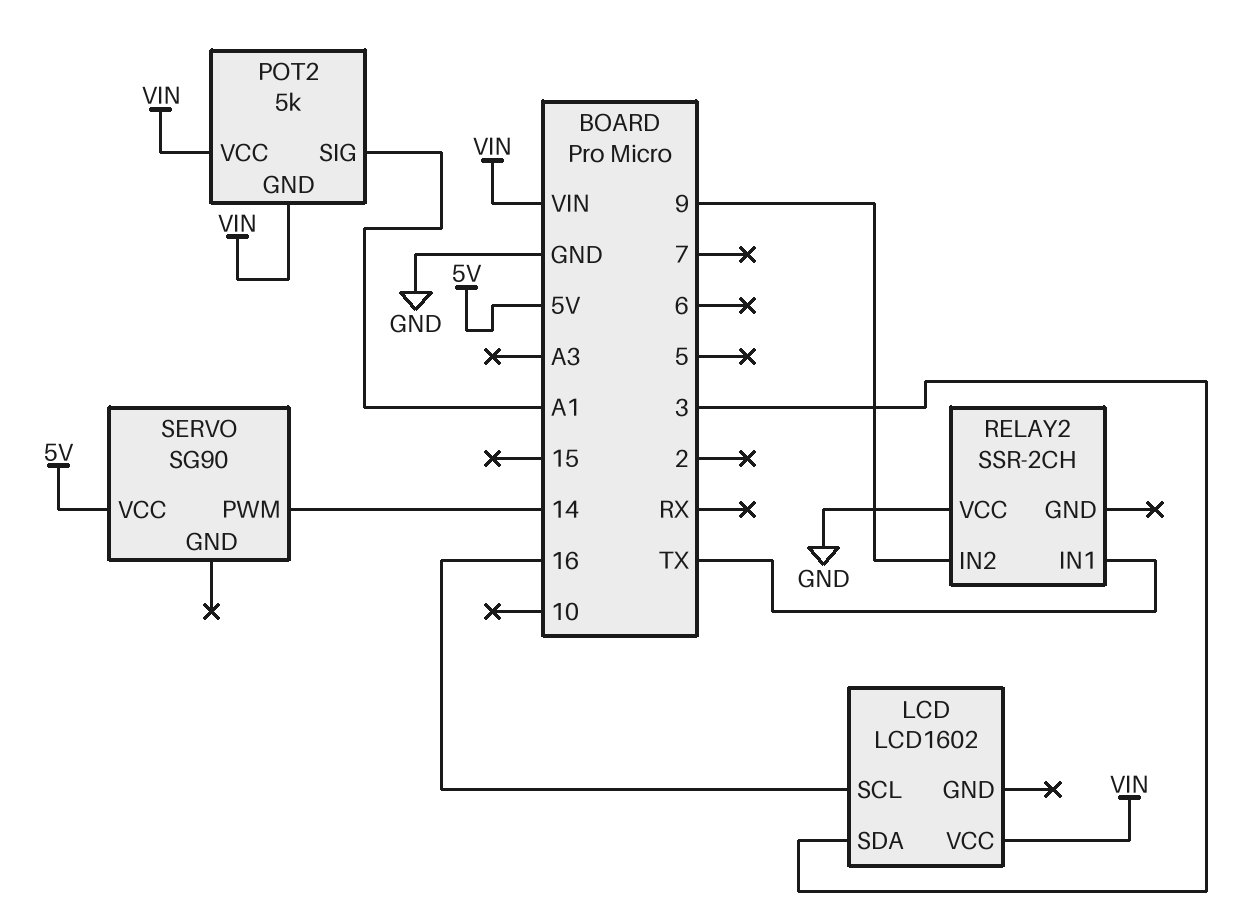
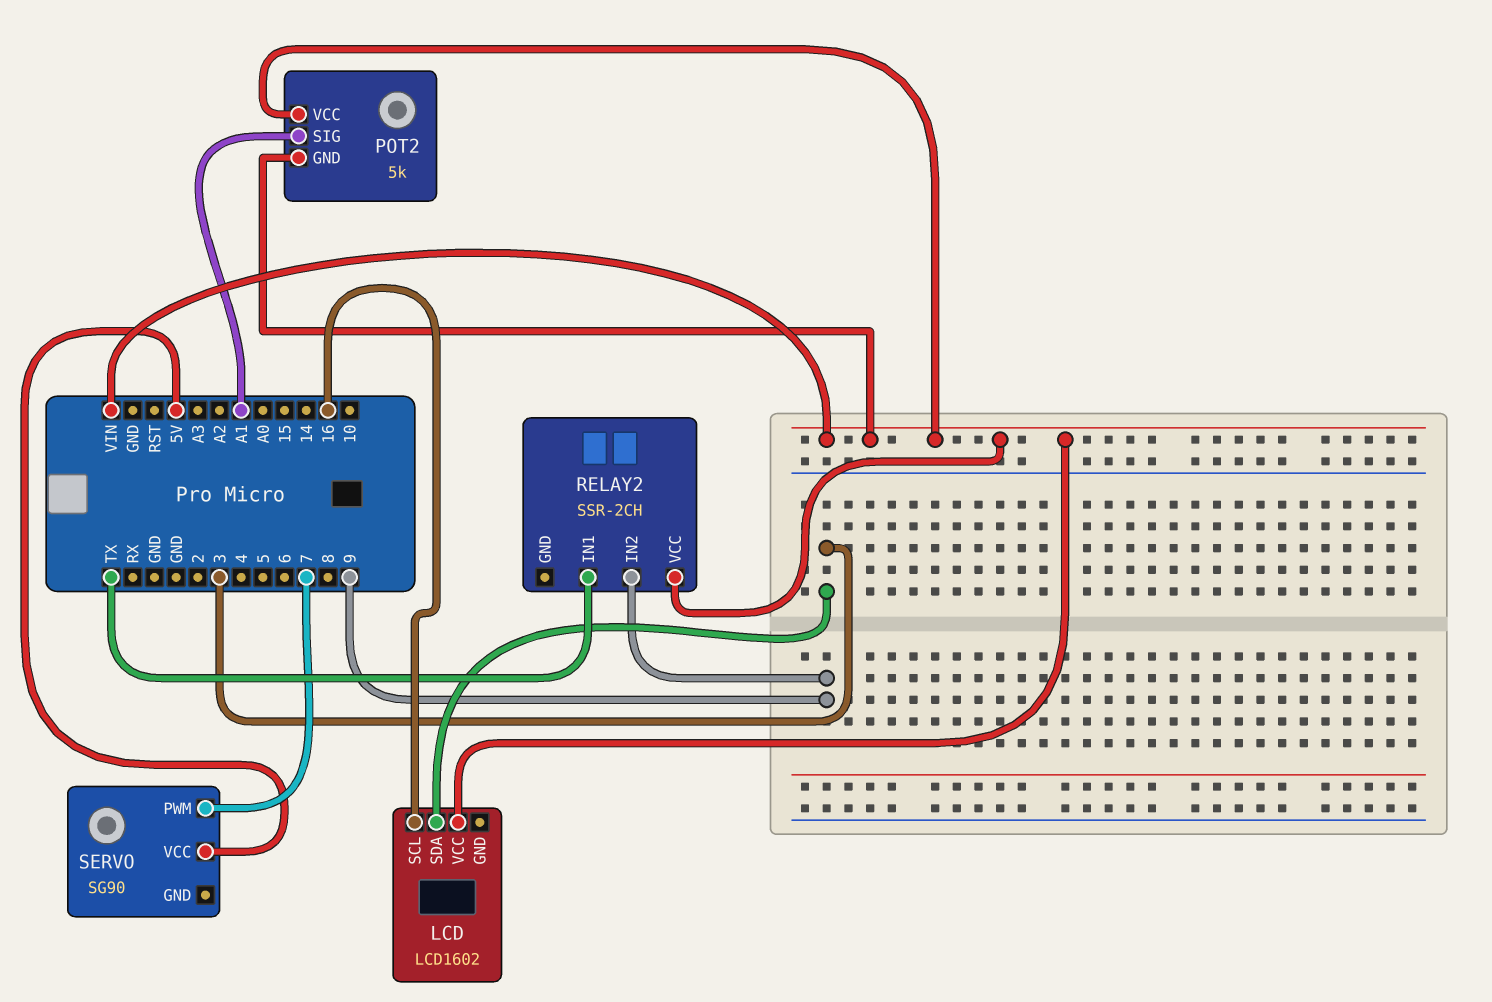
RELAY2 pin VCC: GND -> VIN
SERVO pin PWM: 14 -> 7

